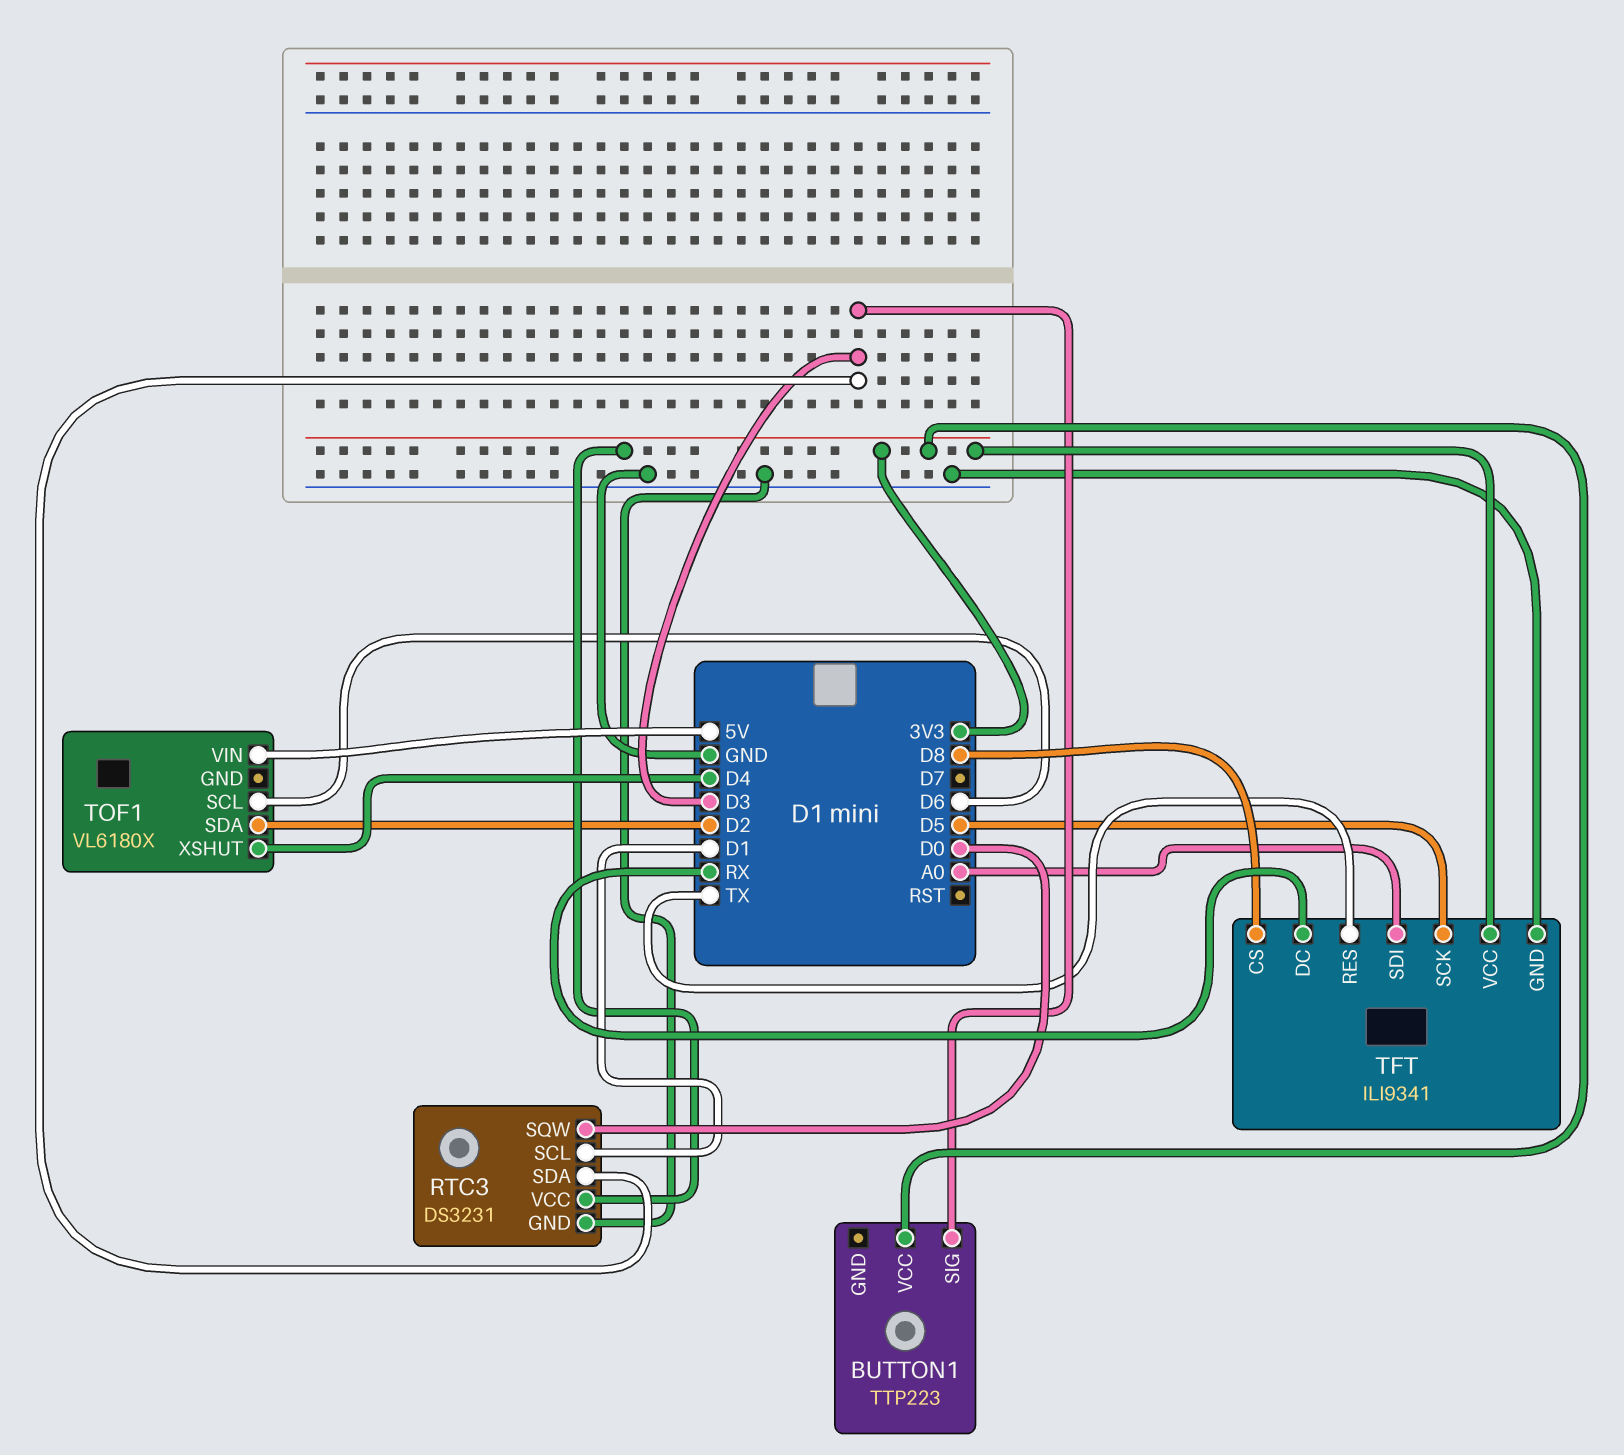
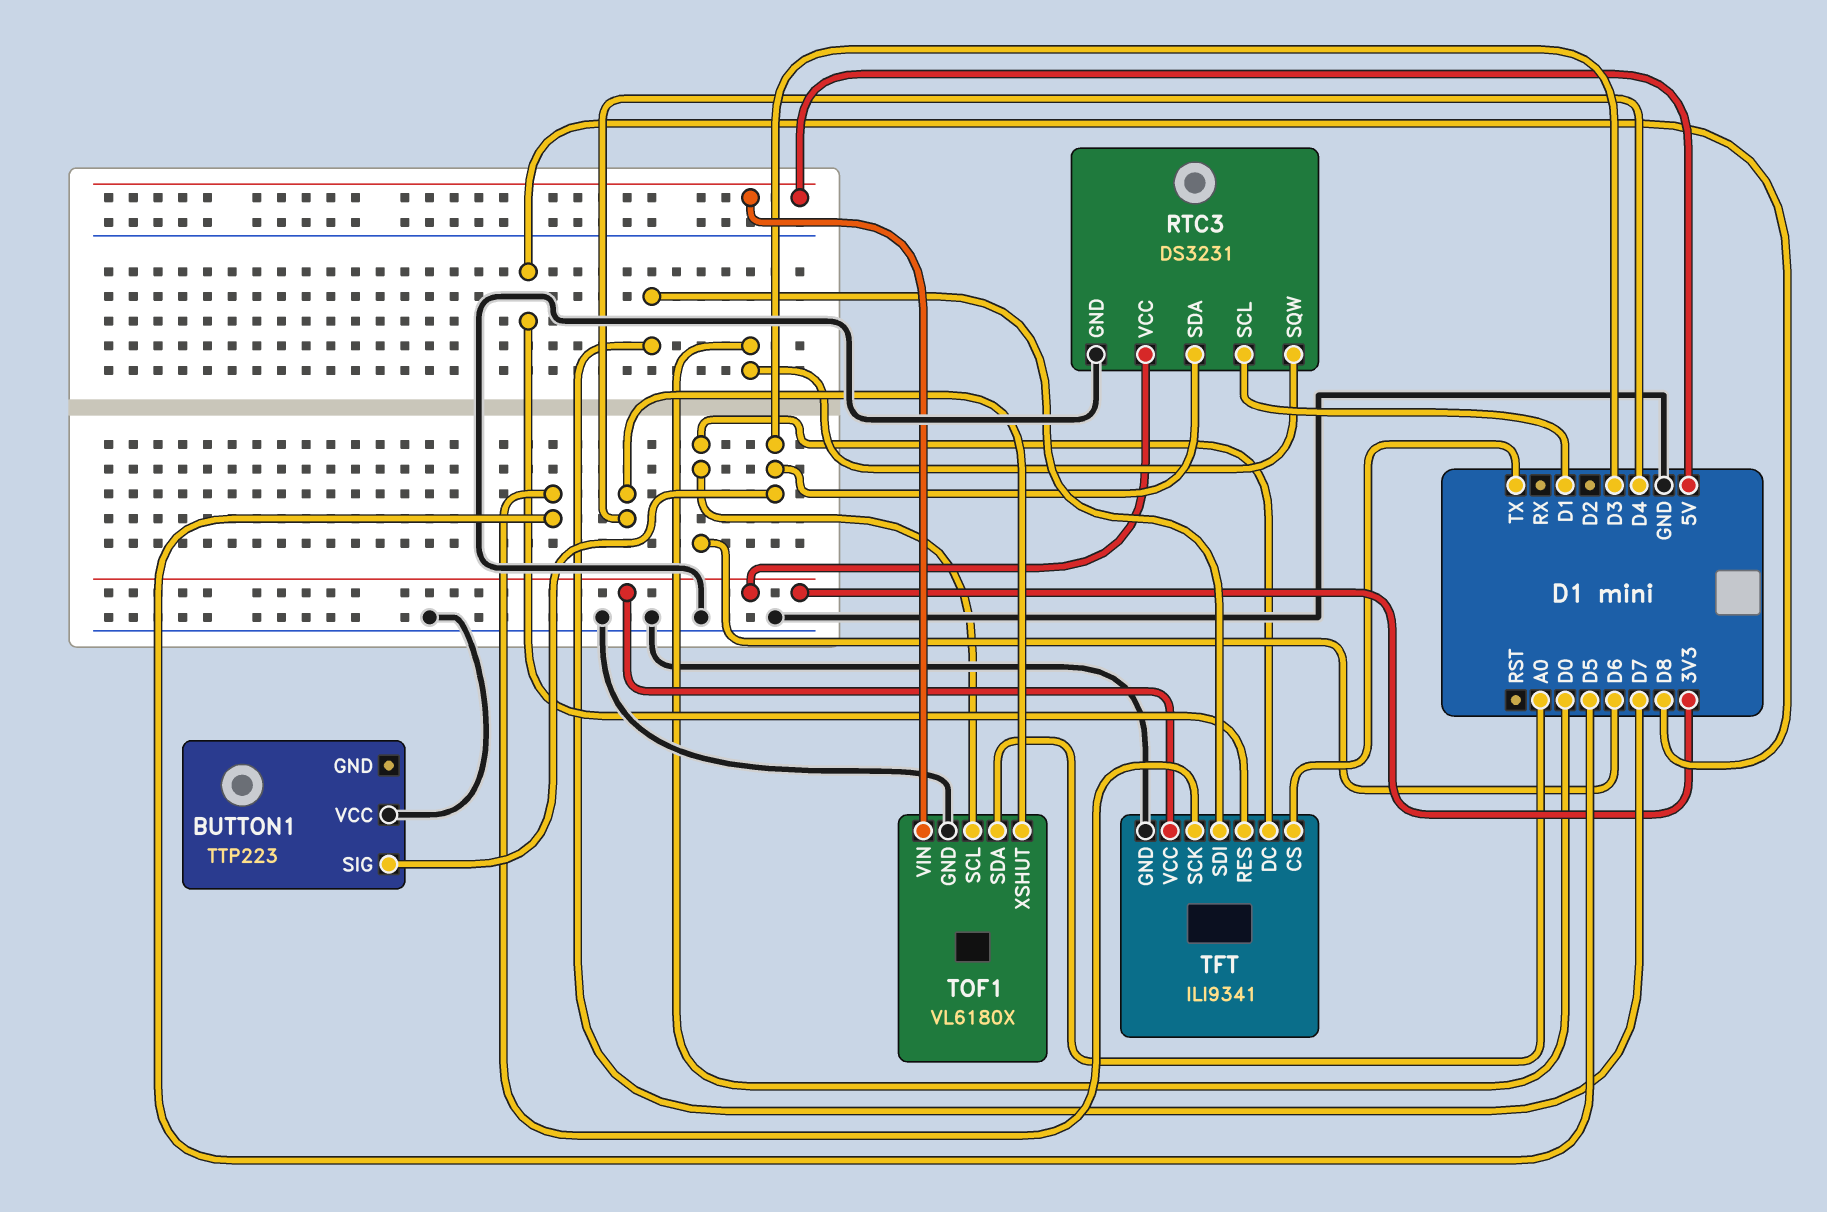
BUTTON1 pin VCC: 3V3 -> GND
TFT pin CS: D8 -> TX
TFT pin DC: RX -> D6
TFT pin RES: TX -> D8
TFT pin SDI: A0 -> D7
TOF1 pin GND: none -> GND
TOF1 pin SDA: D2 -> A0

